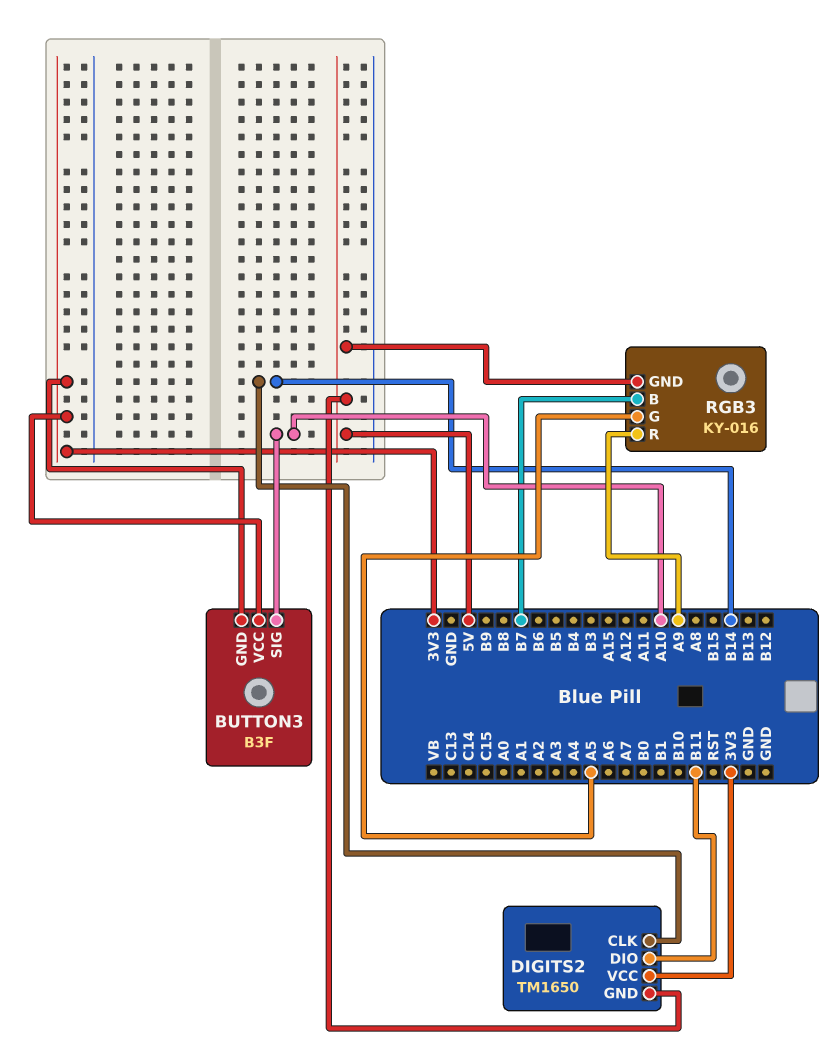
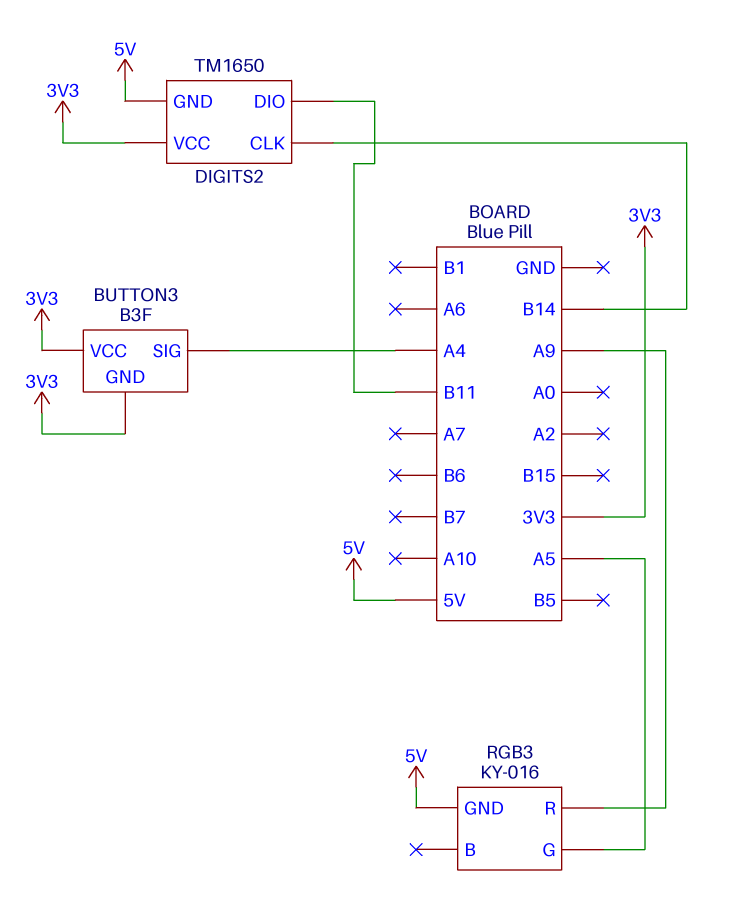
BUTTON3 pin SIG: A10 -> A4
RGB3 pin B: B7 -> none

